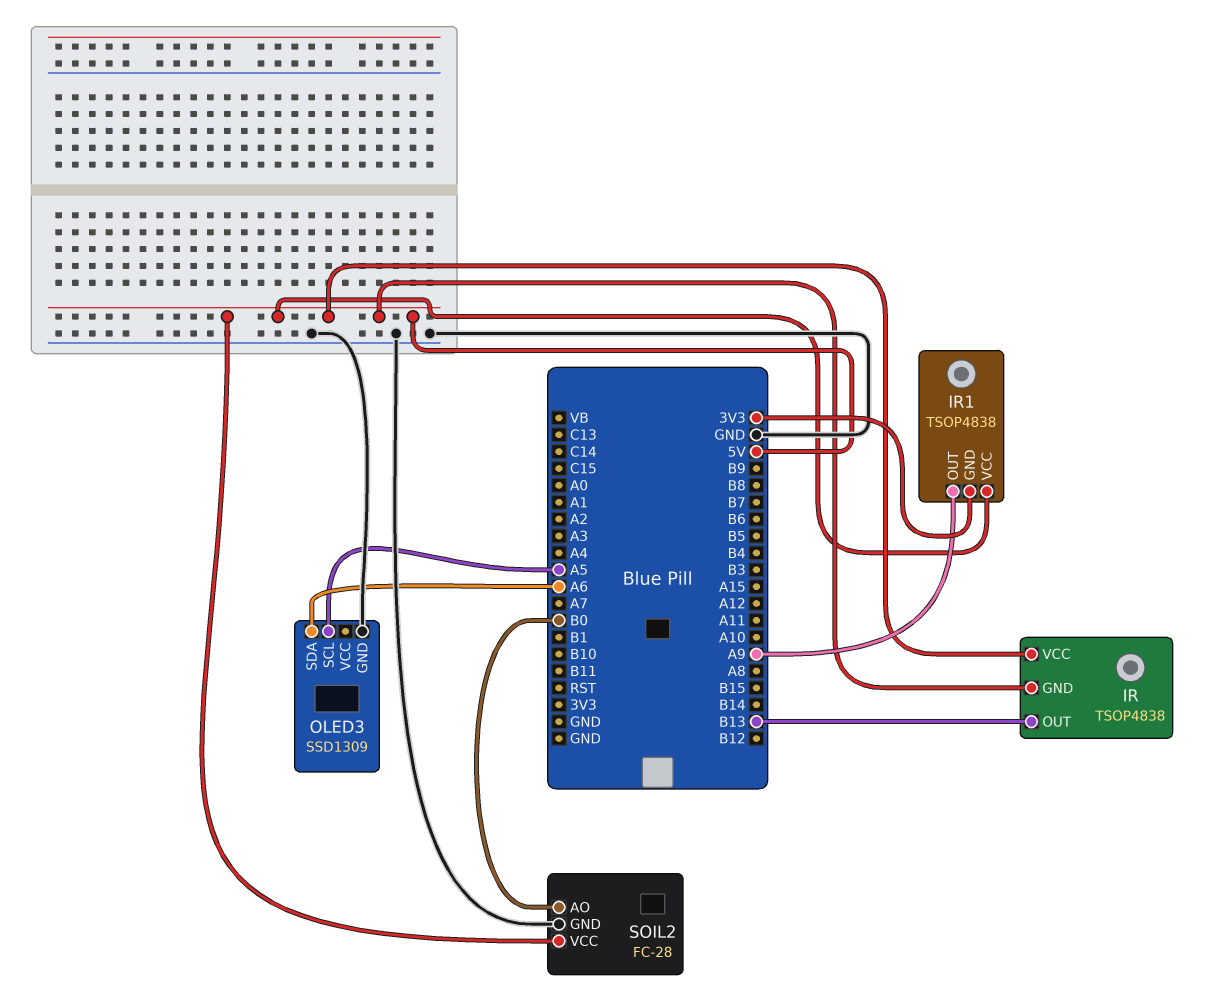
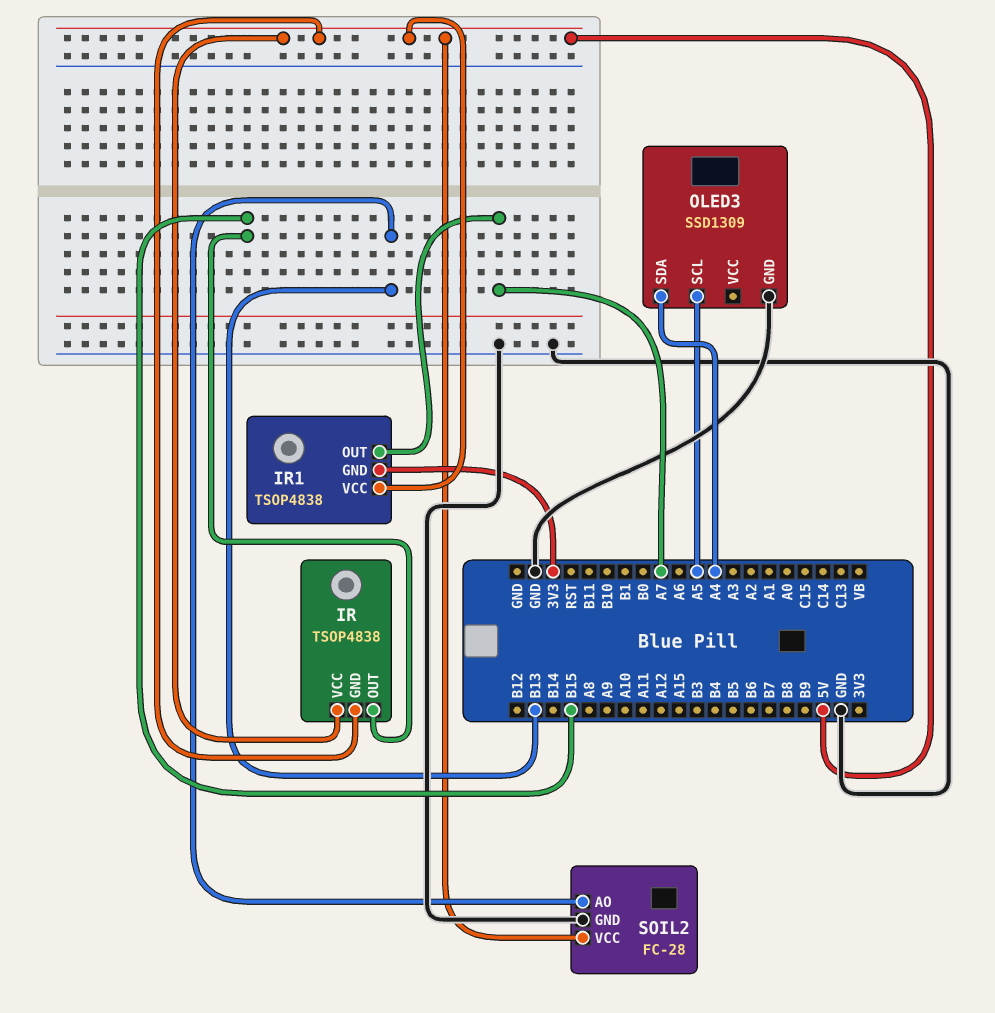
IR pin OUT: B13 -> B15
IR1 pin OUT: A9 -> A7
OLED3 pin SDA: A6 -> A4
SOIL2 pin AO: B0 -> B13

